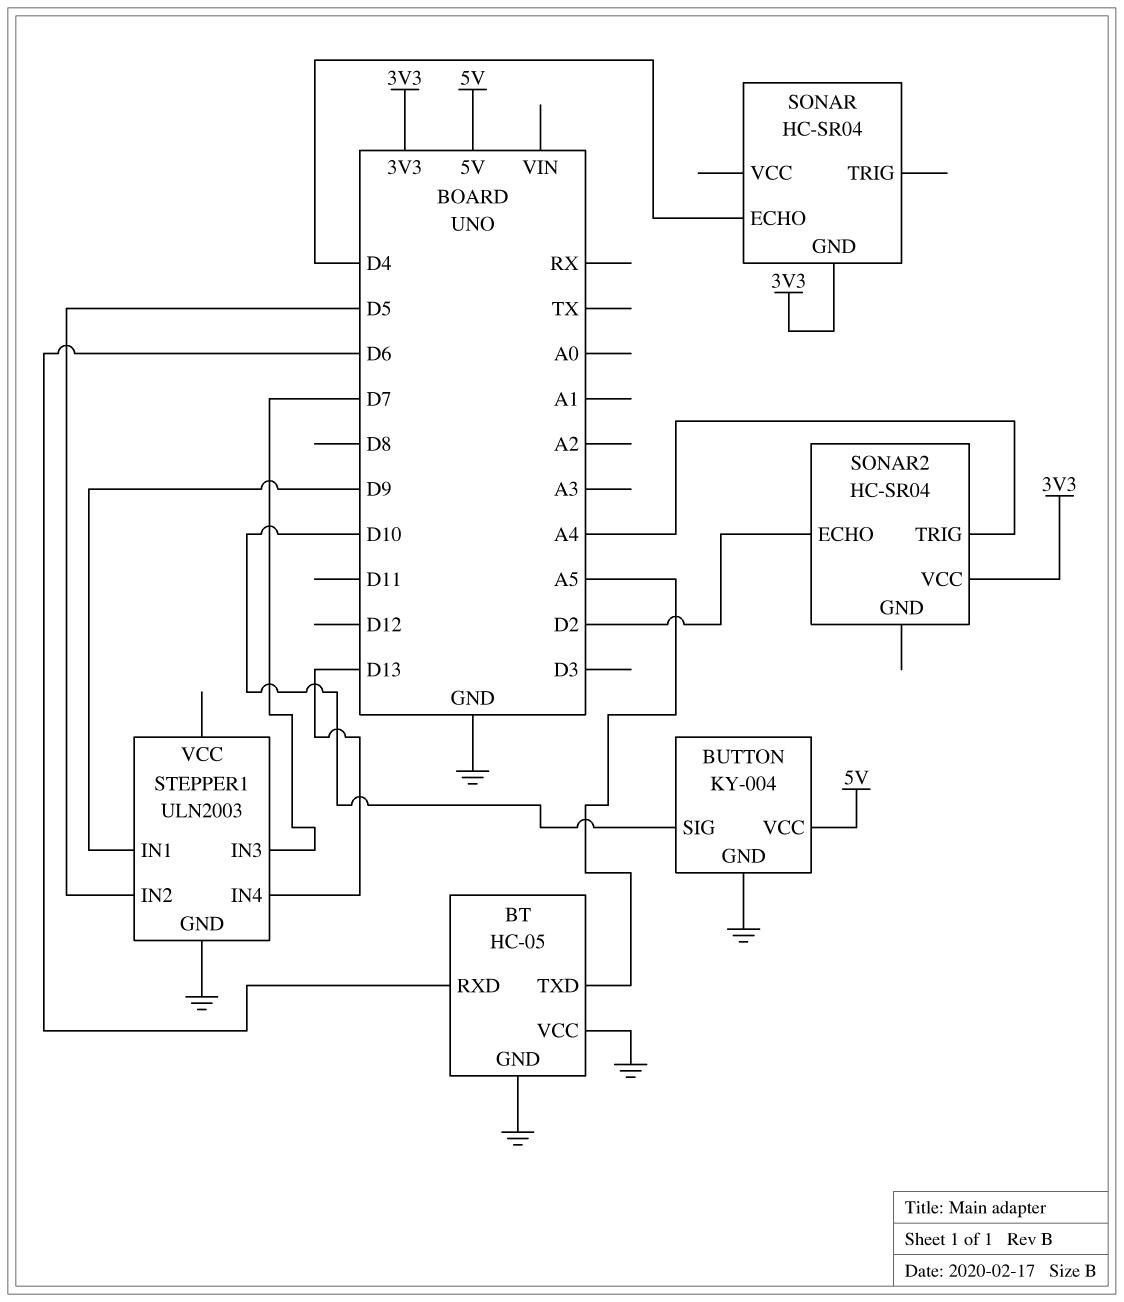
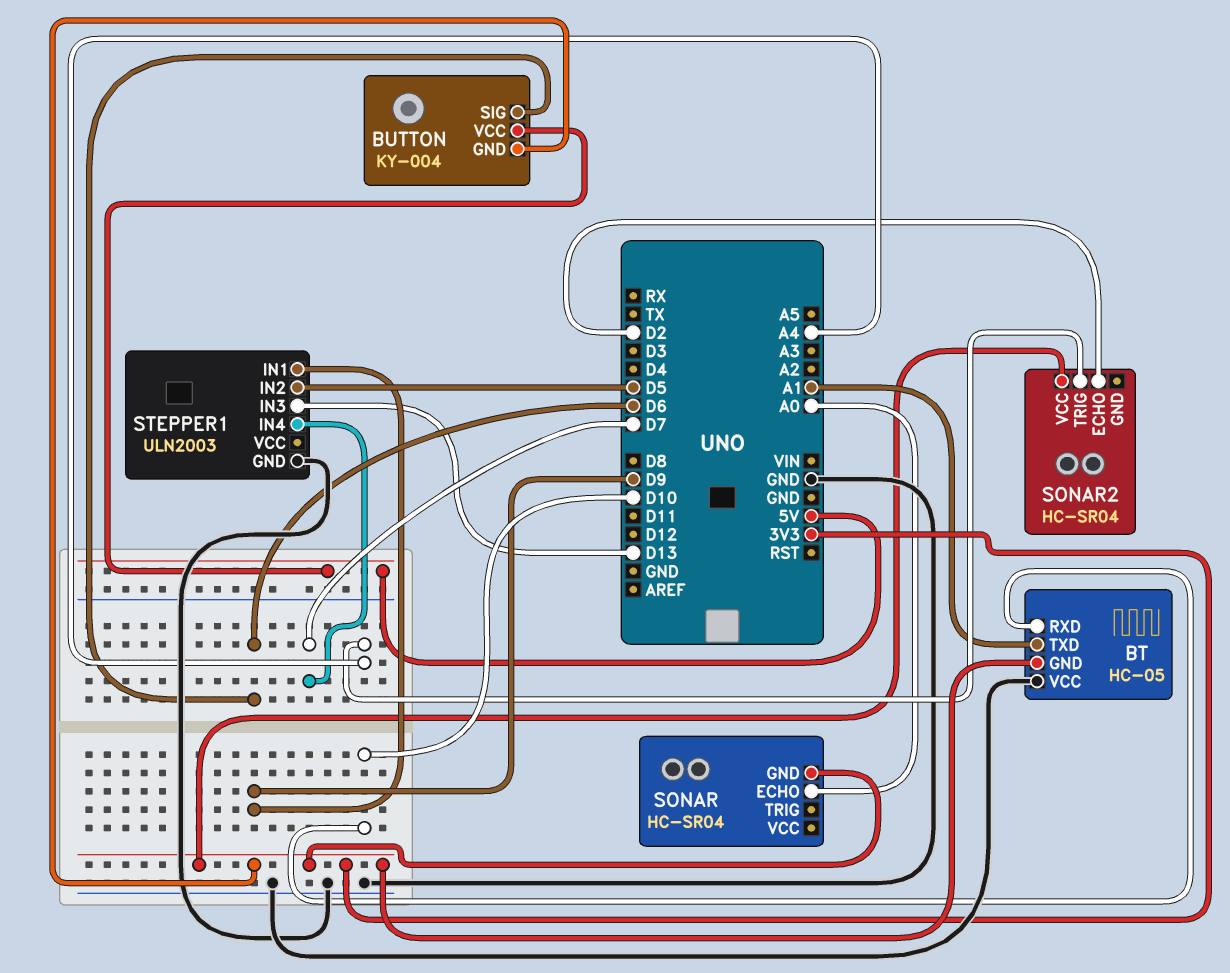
BT pin GND: GND -> 3V3
BT pin RXD: D6 -> D10
BT pin TXD: A5 -> A1
BUTTON pin GND: GND -> 3V3
BUTTON pin SIG: D10 -> D6
SONAR pin ECHO: D4 -> A0
STEPPER1 pin IN3: D7 -> D13
STEPPER1 pin IN4: D13 -> D7

